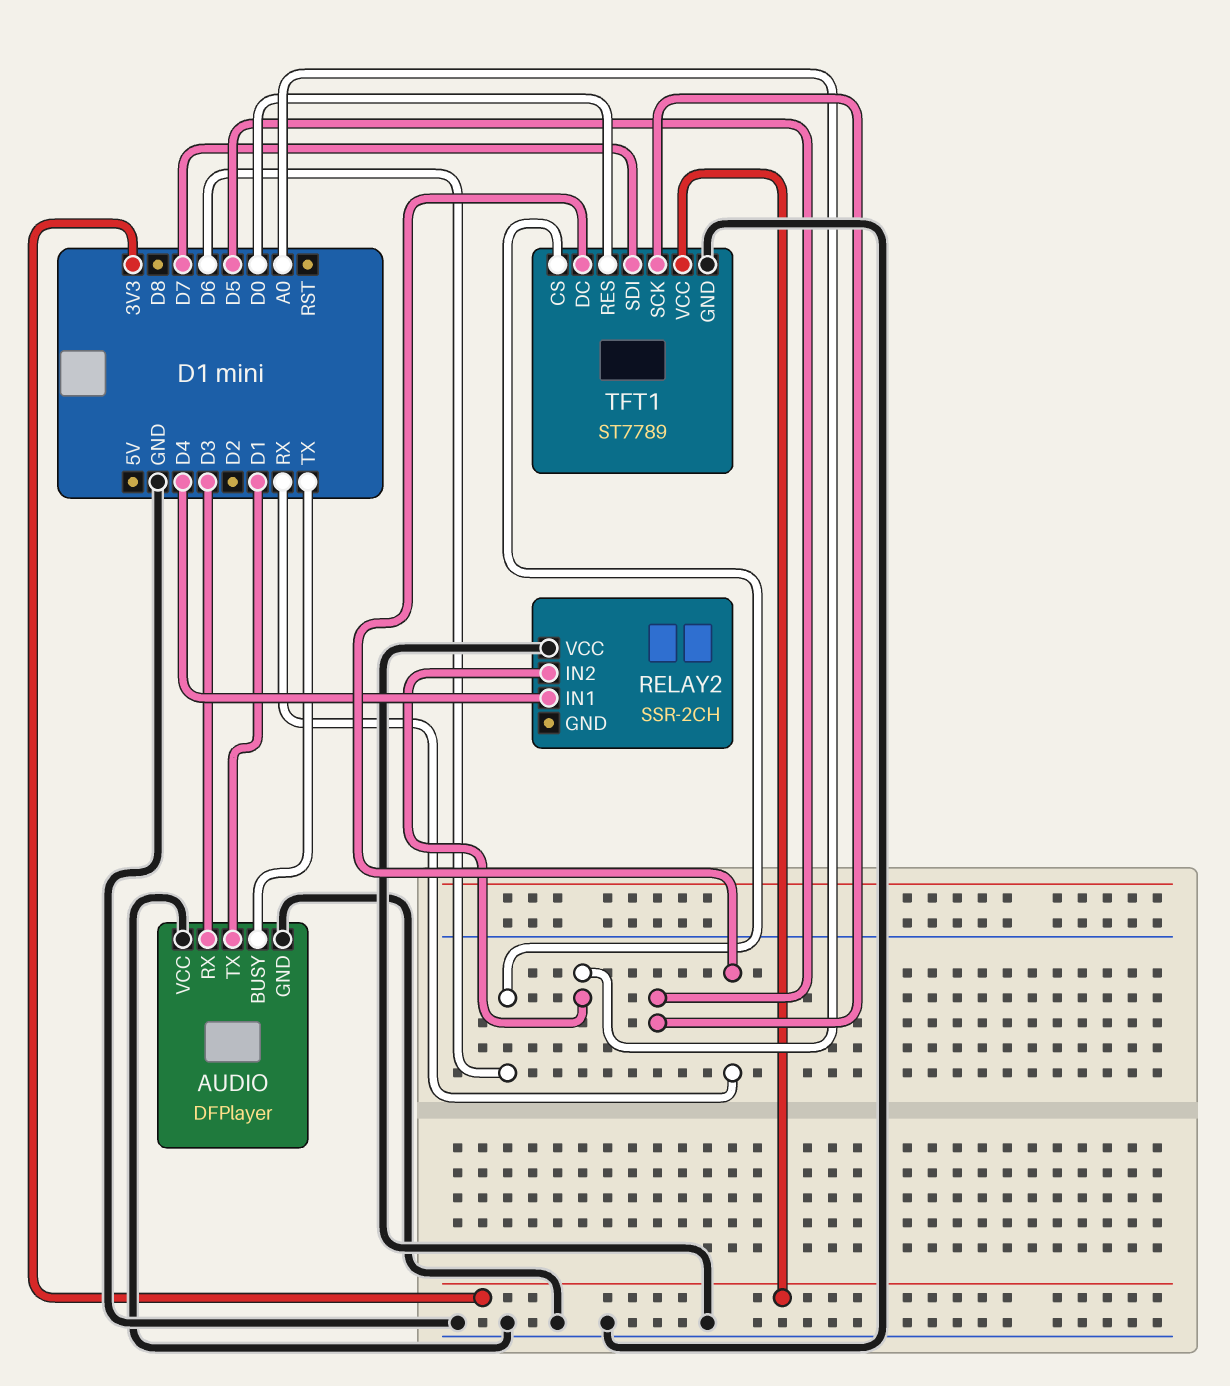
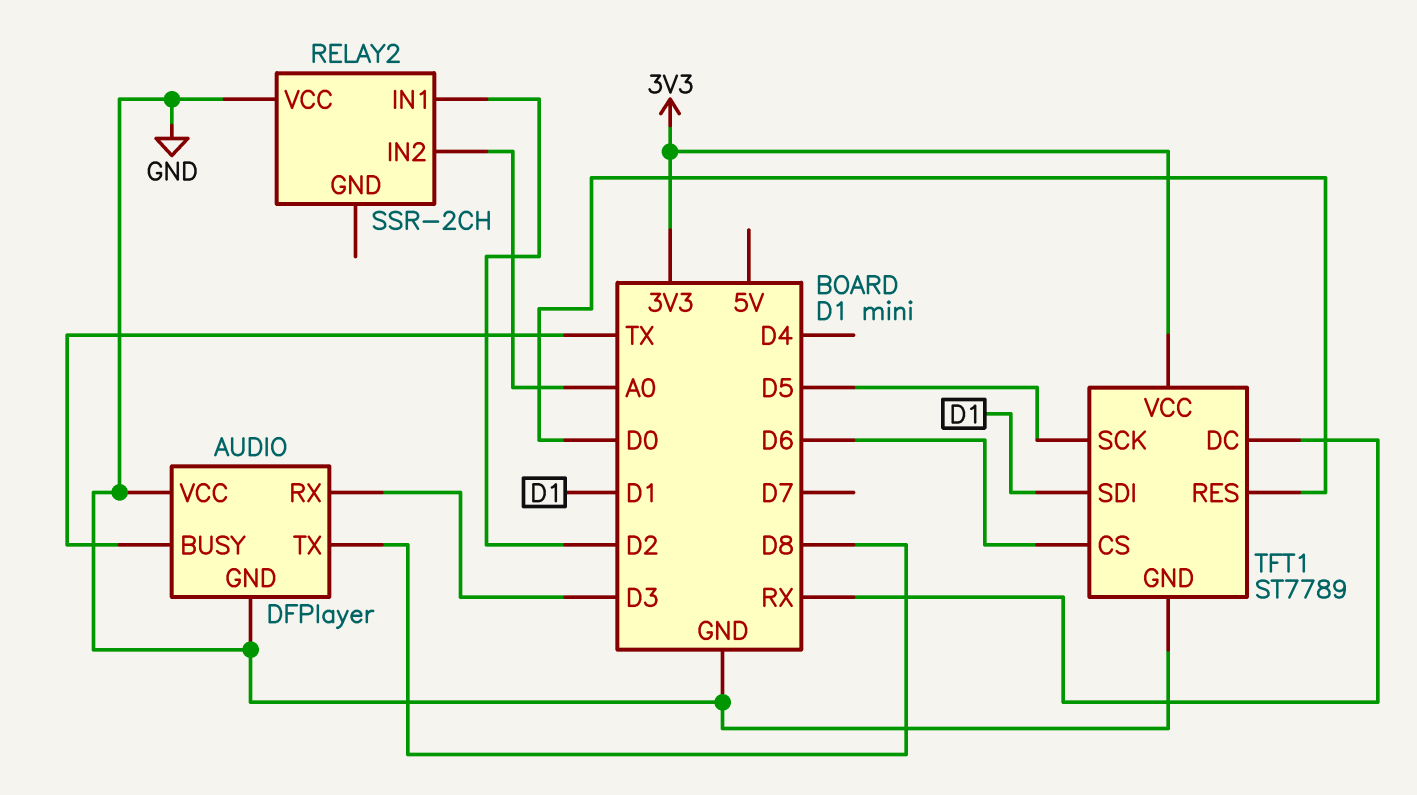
AUDIO pin TX: D1 -> D8
RELAY2 pin IN1: D4 -> D2
TFT1 pin SDI: D7 -> D1

